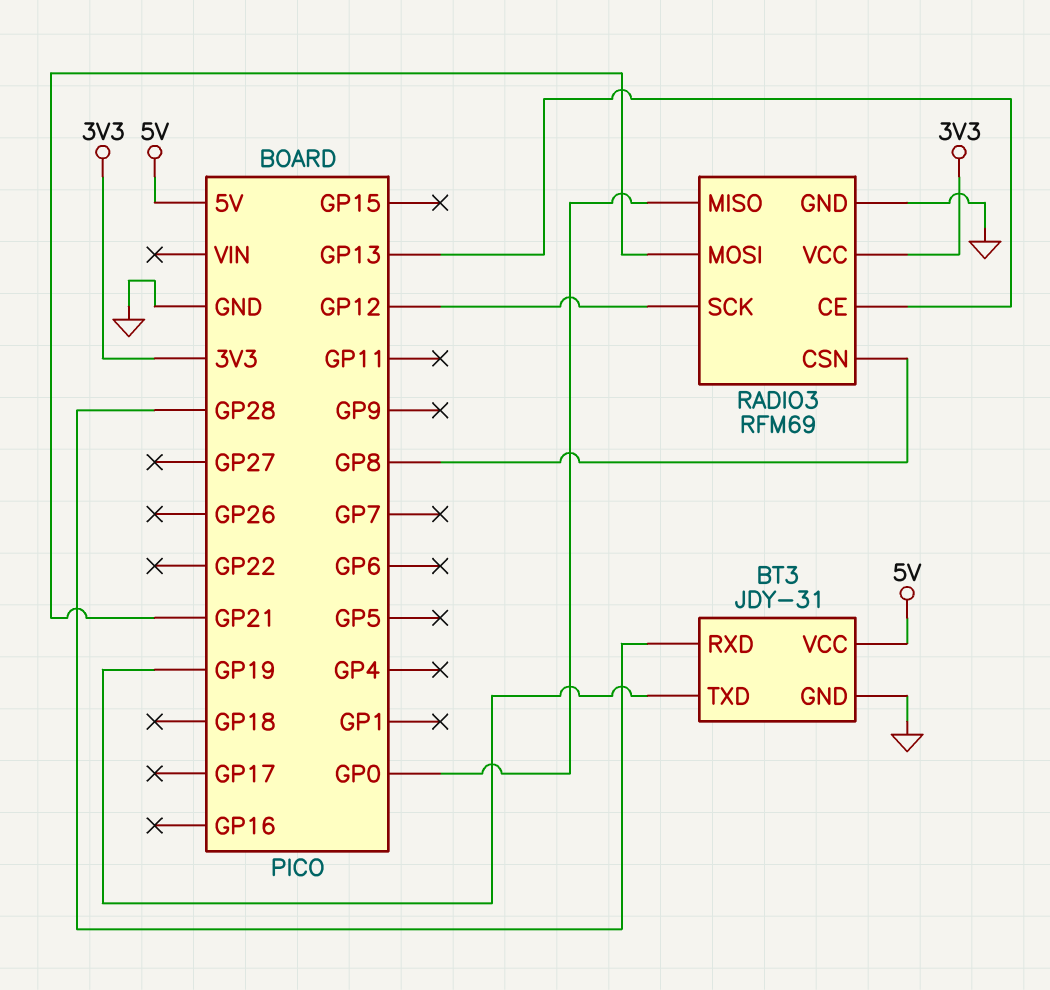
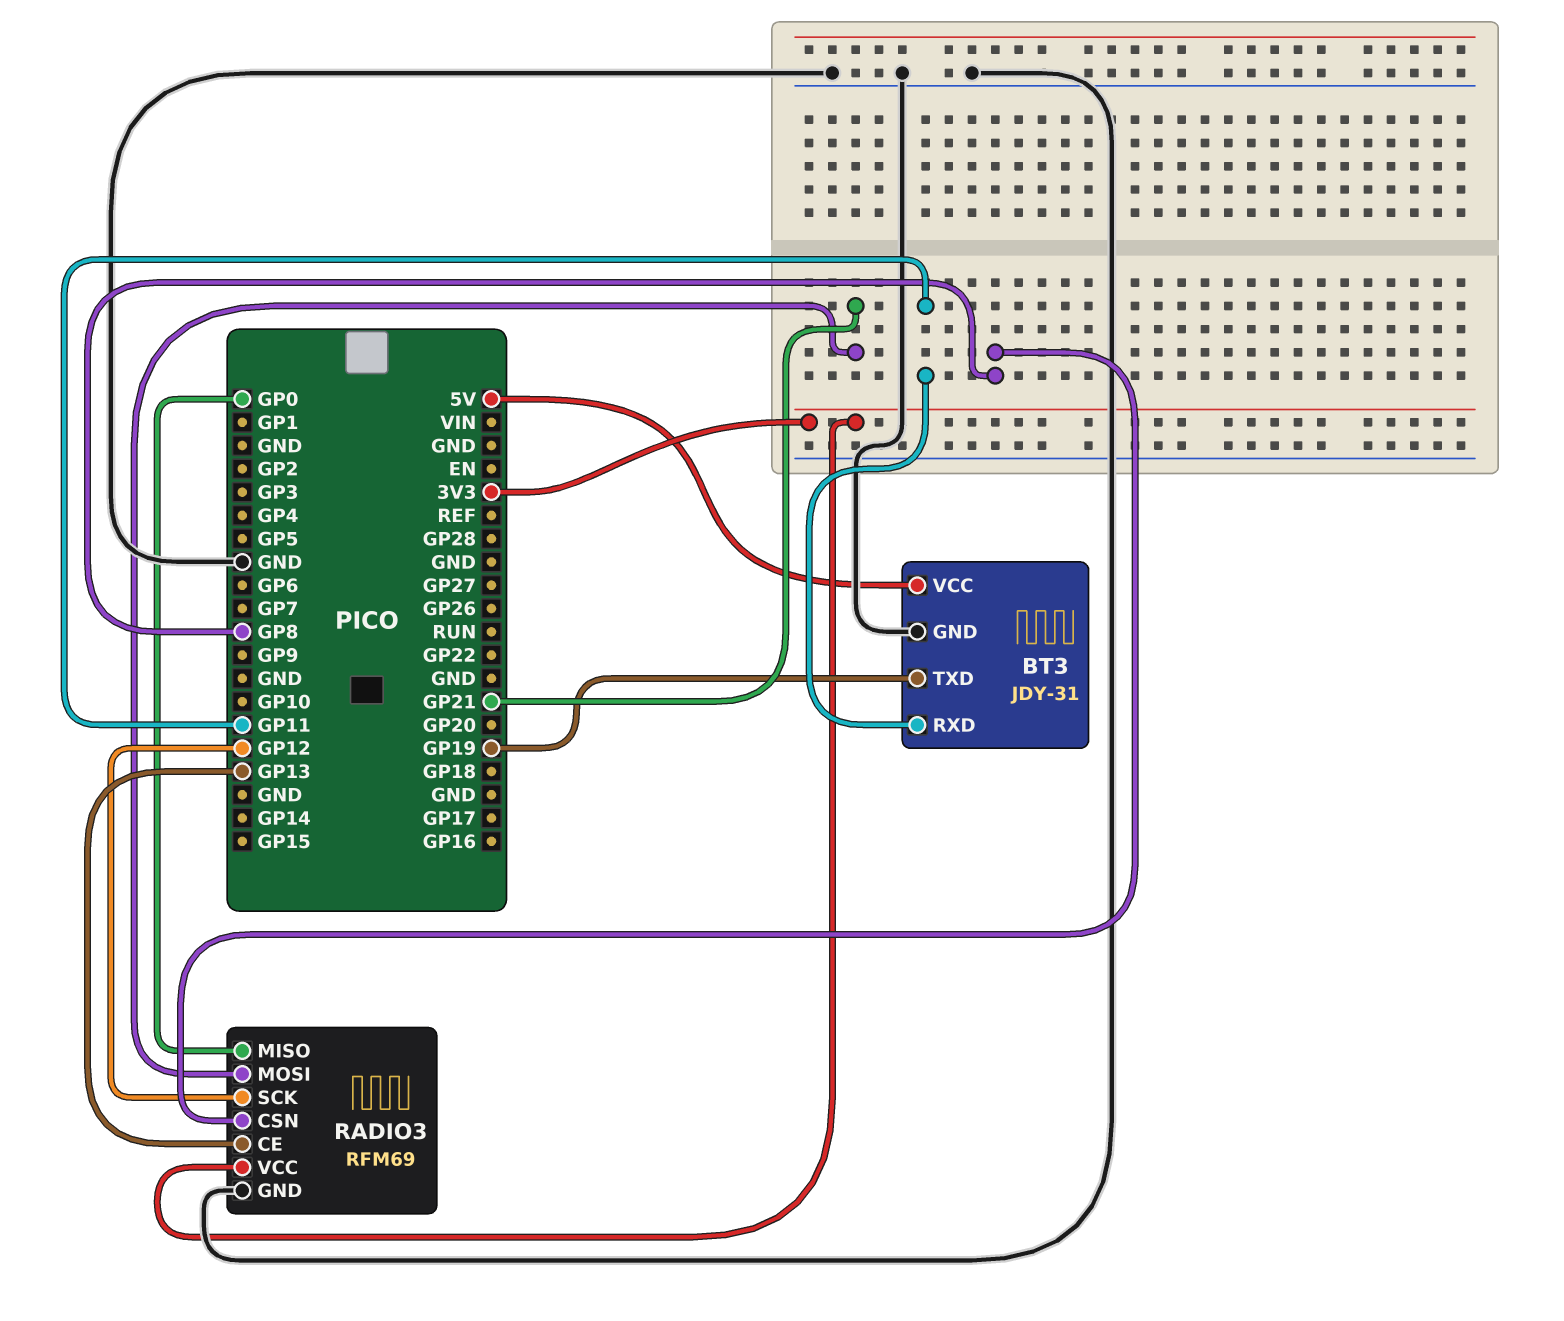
BT3 pin RXD: GP28 -> GP11

